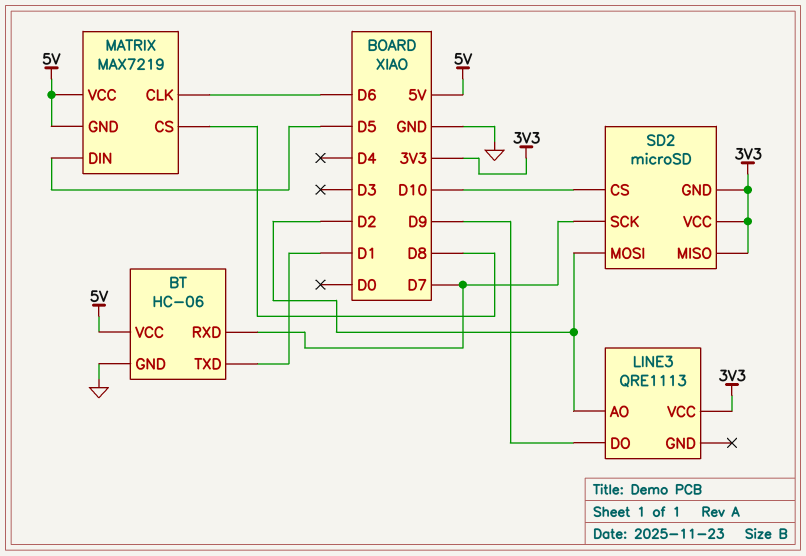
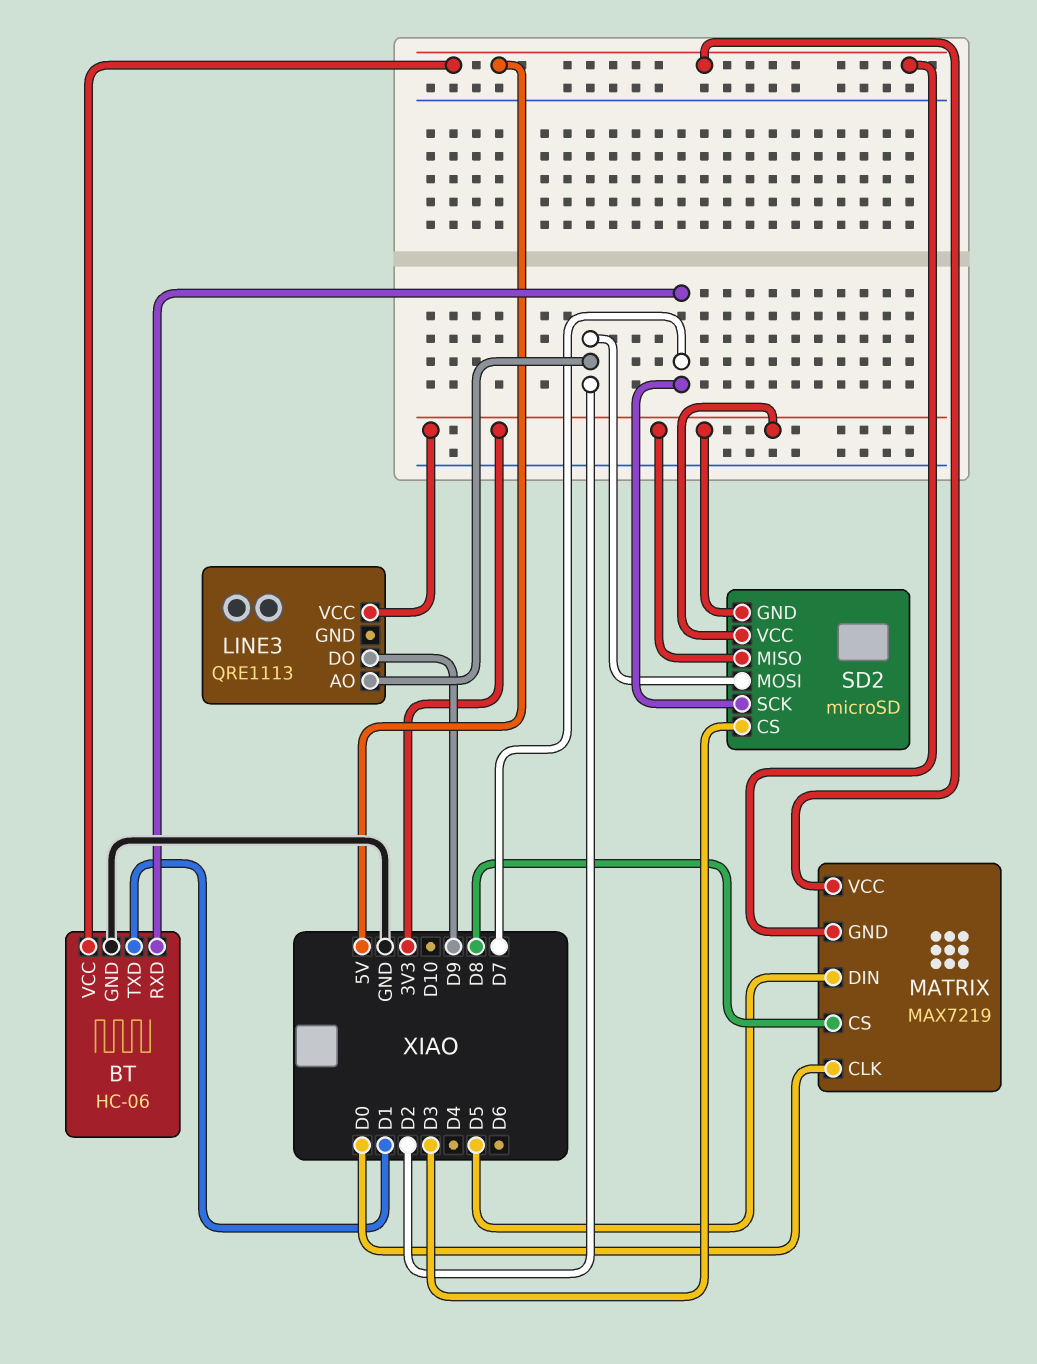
MATRIX pin CLK: D6 -> D0
SD2 pin CS: D10 -> D3

